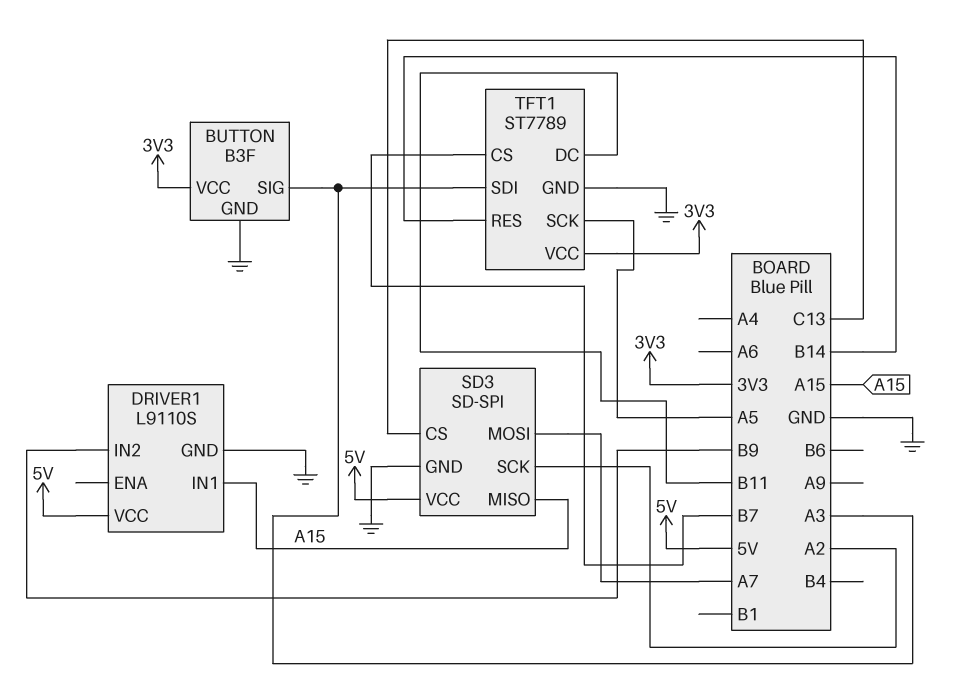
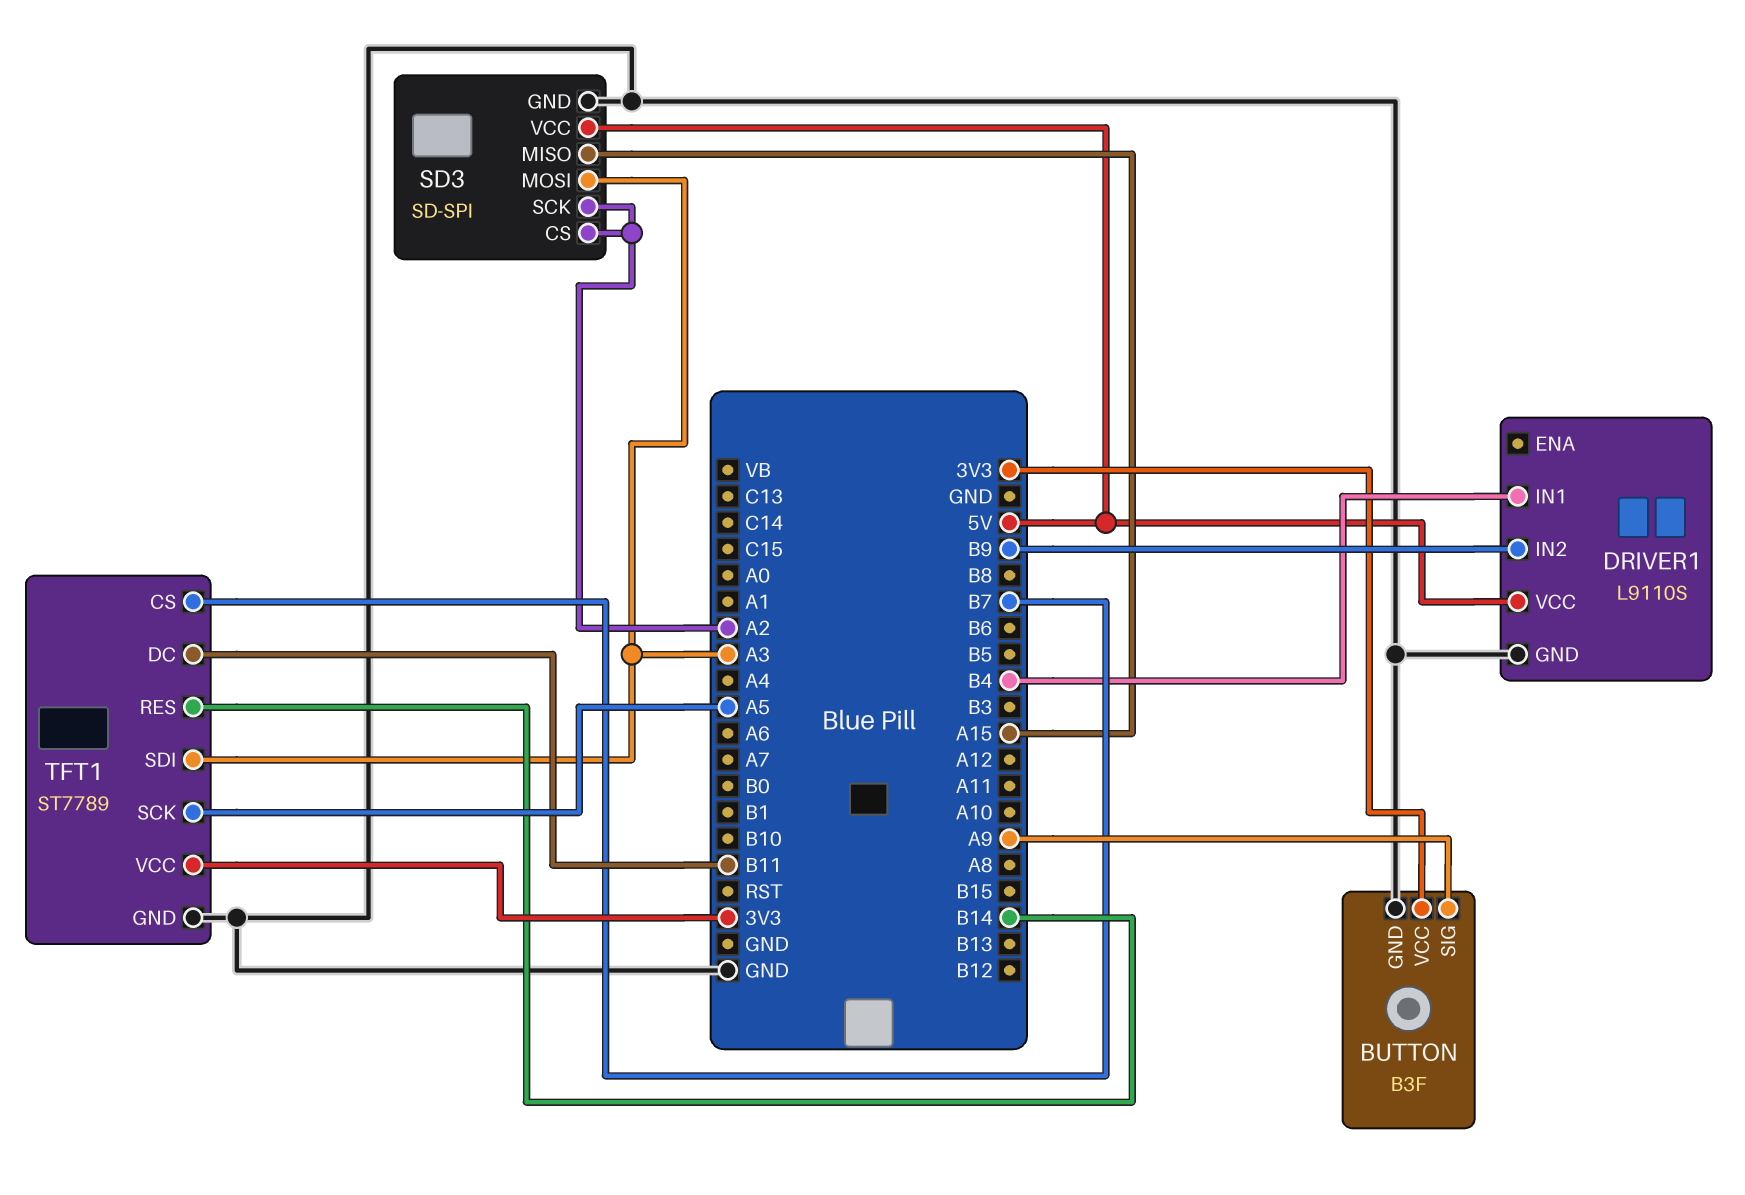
BUTTON pin SIG: A3 -> A9
DRIVER1 pin IN1: A15 -> B4
SD3 pin CS: C13 -> A2
SD3 pin MOSI: A7 -> A3

